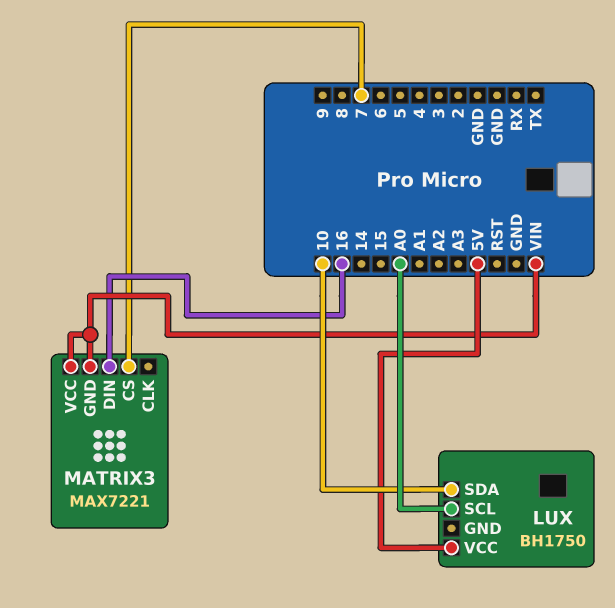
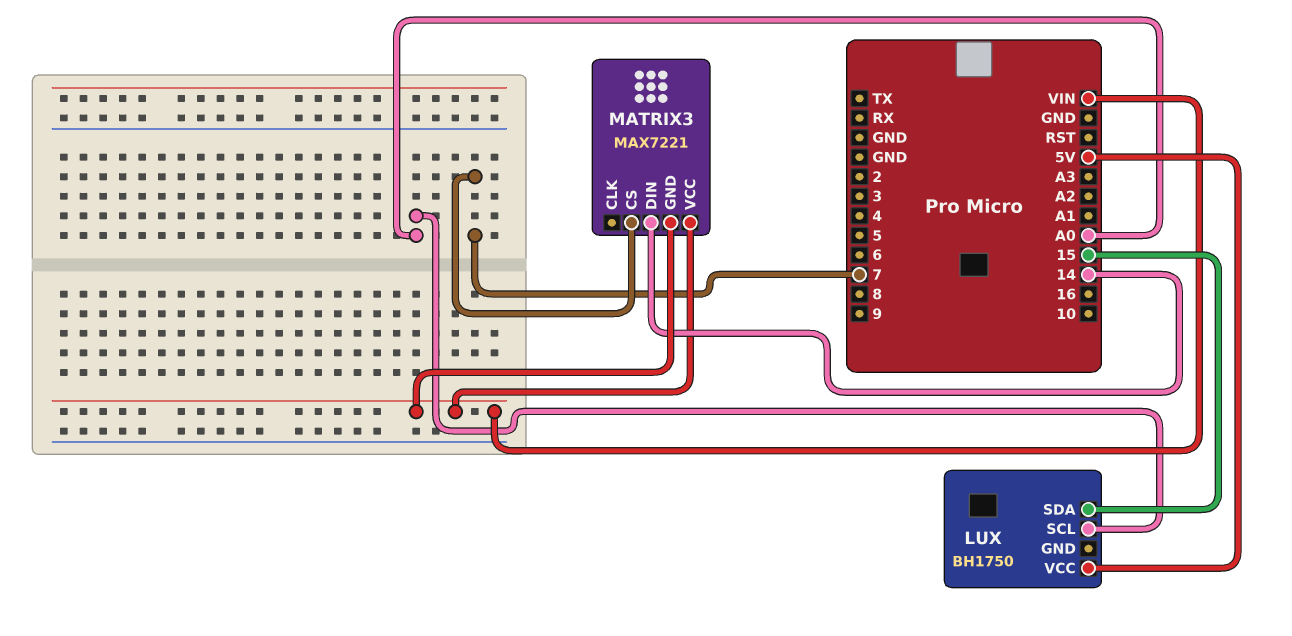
LUX pin SDA: 10 -> 15
MATRIX3 pin DIN: 16 -> 14

